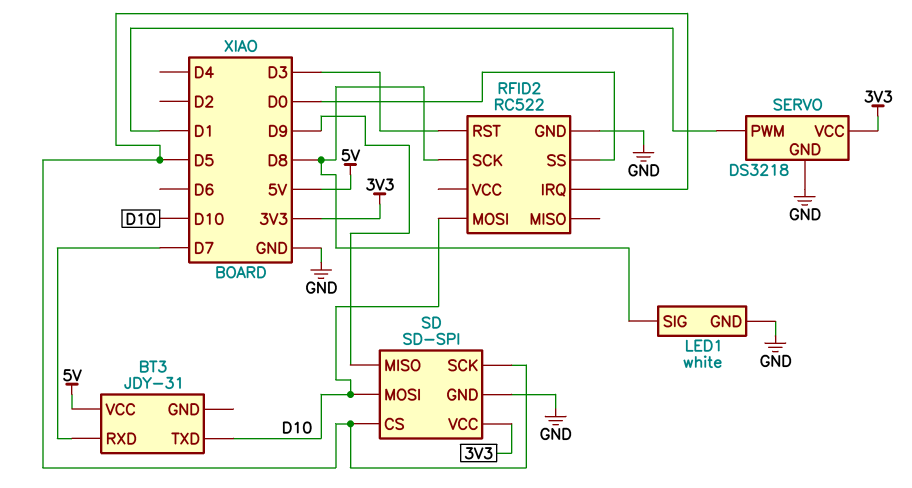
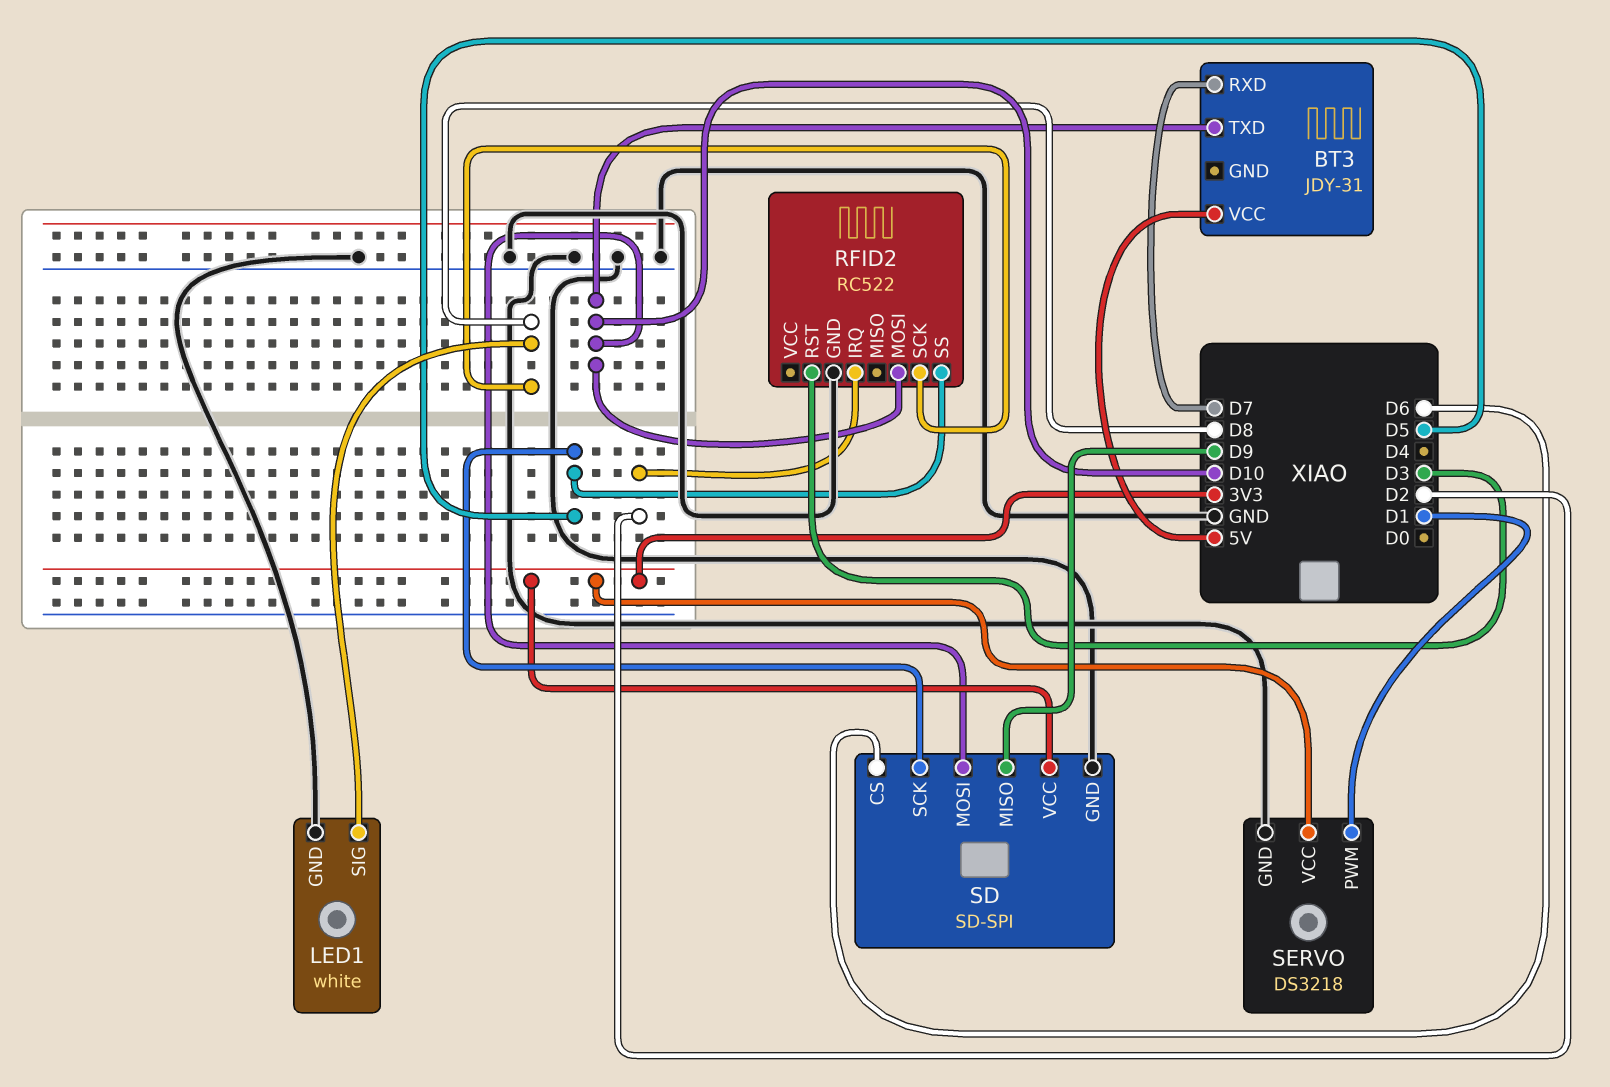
RFID2 pin IRQ: D5 -> D2
RFID2 pin SS: D0 -> D5
SD pin CS: D5 -> D6

